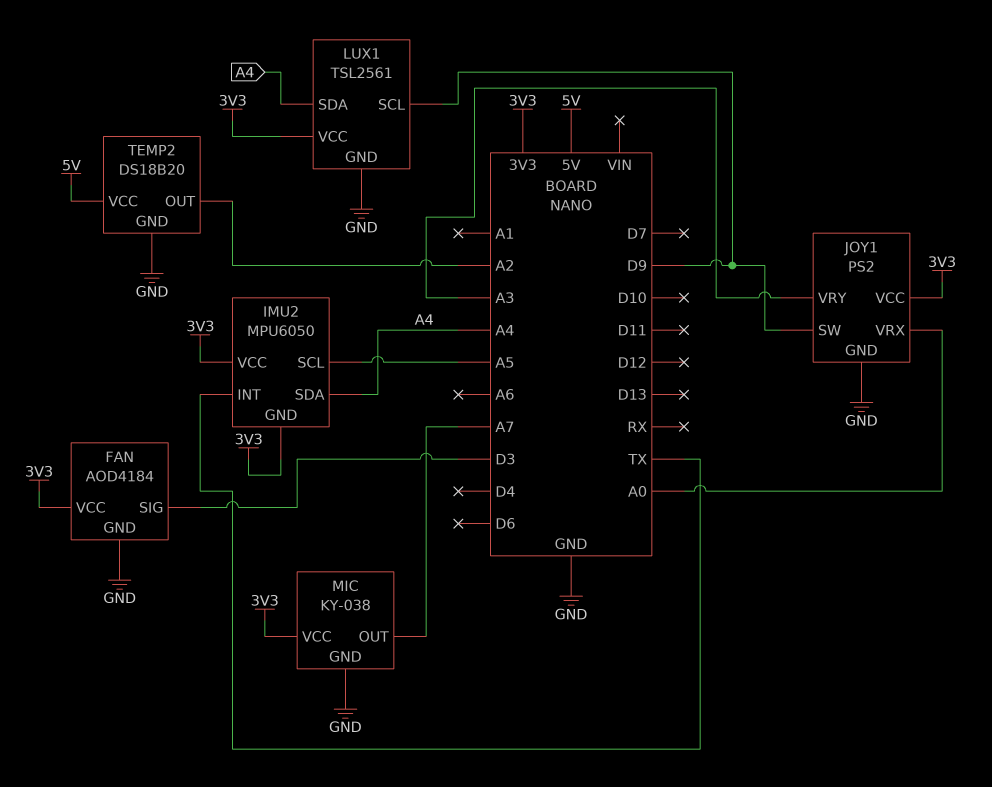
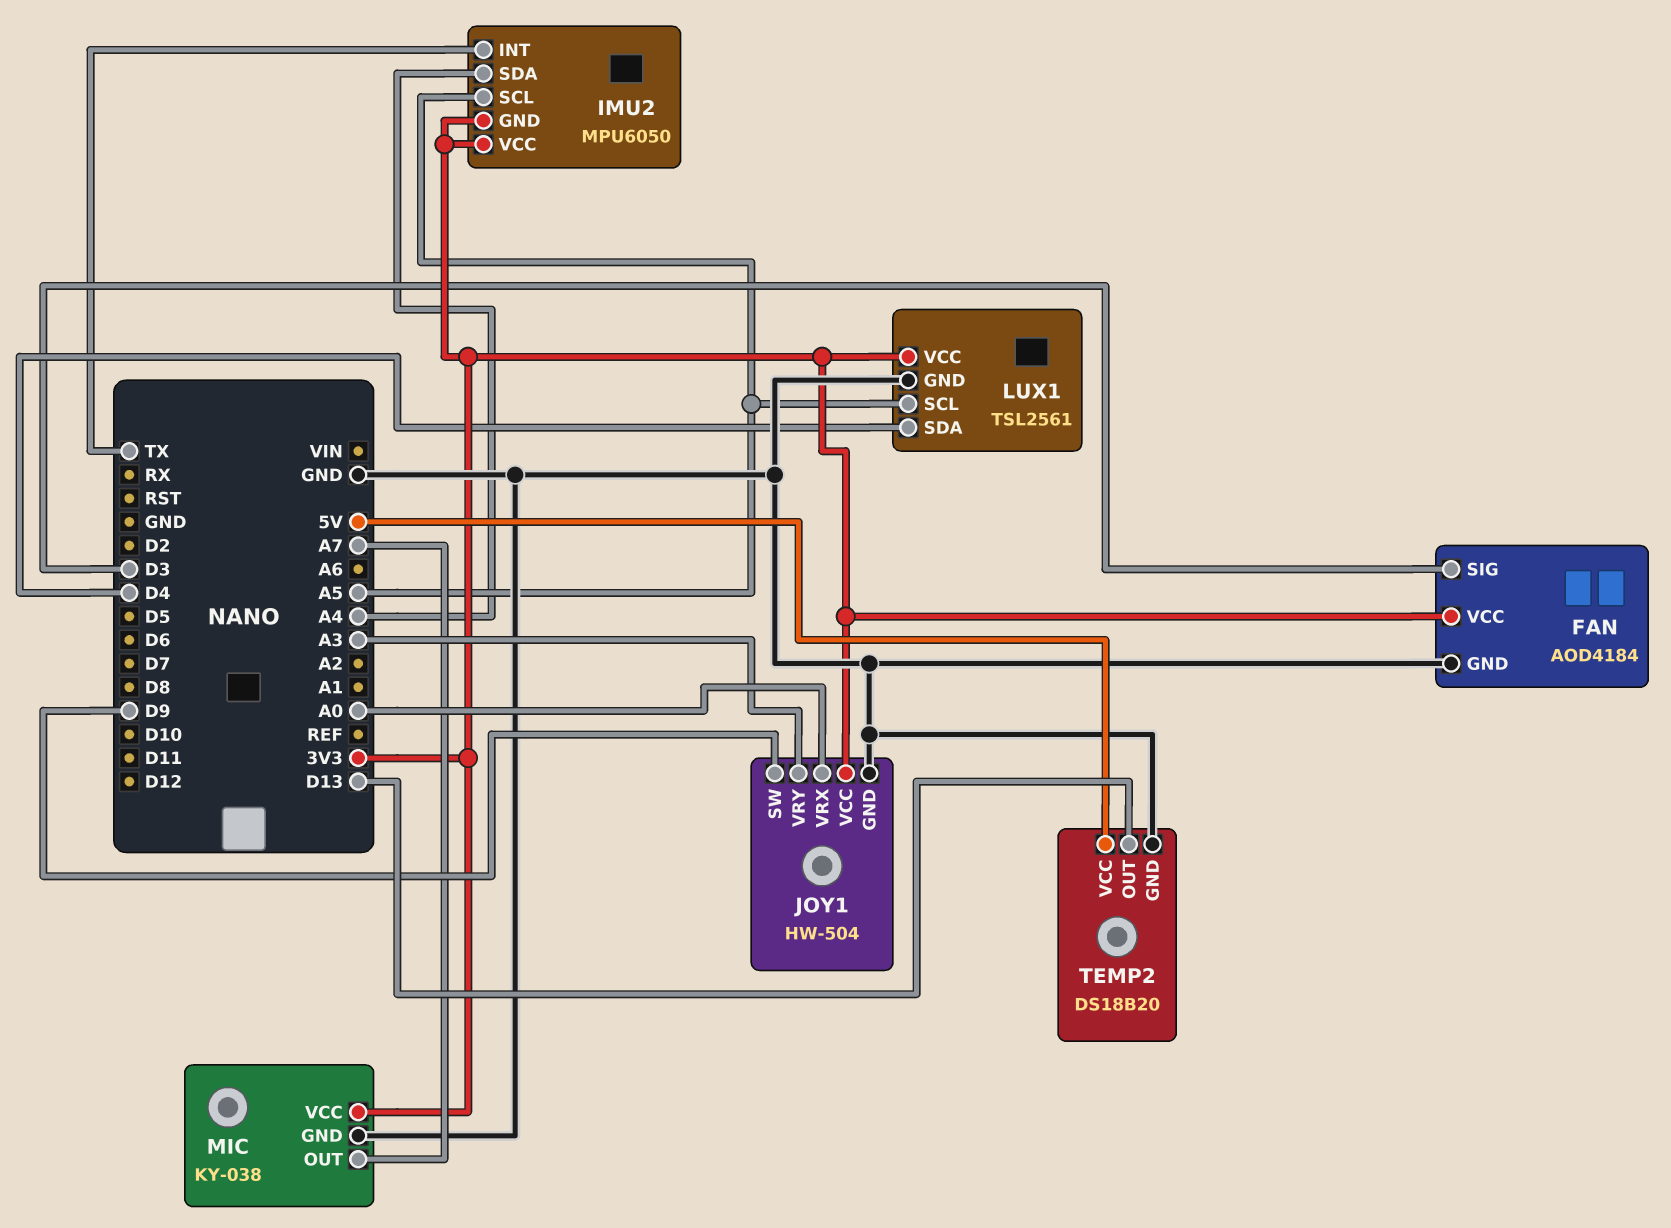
JOY1: PS2 -> HW-504
LUX1 pin SCL: D9 -> A5
LUX1 pin SDA: A4 -> D4
TEMP2 pin OUT: A2 -> D13

